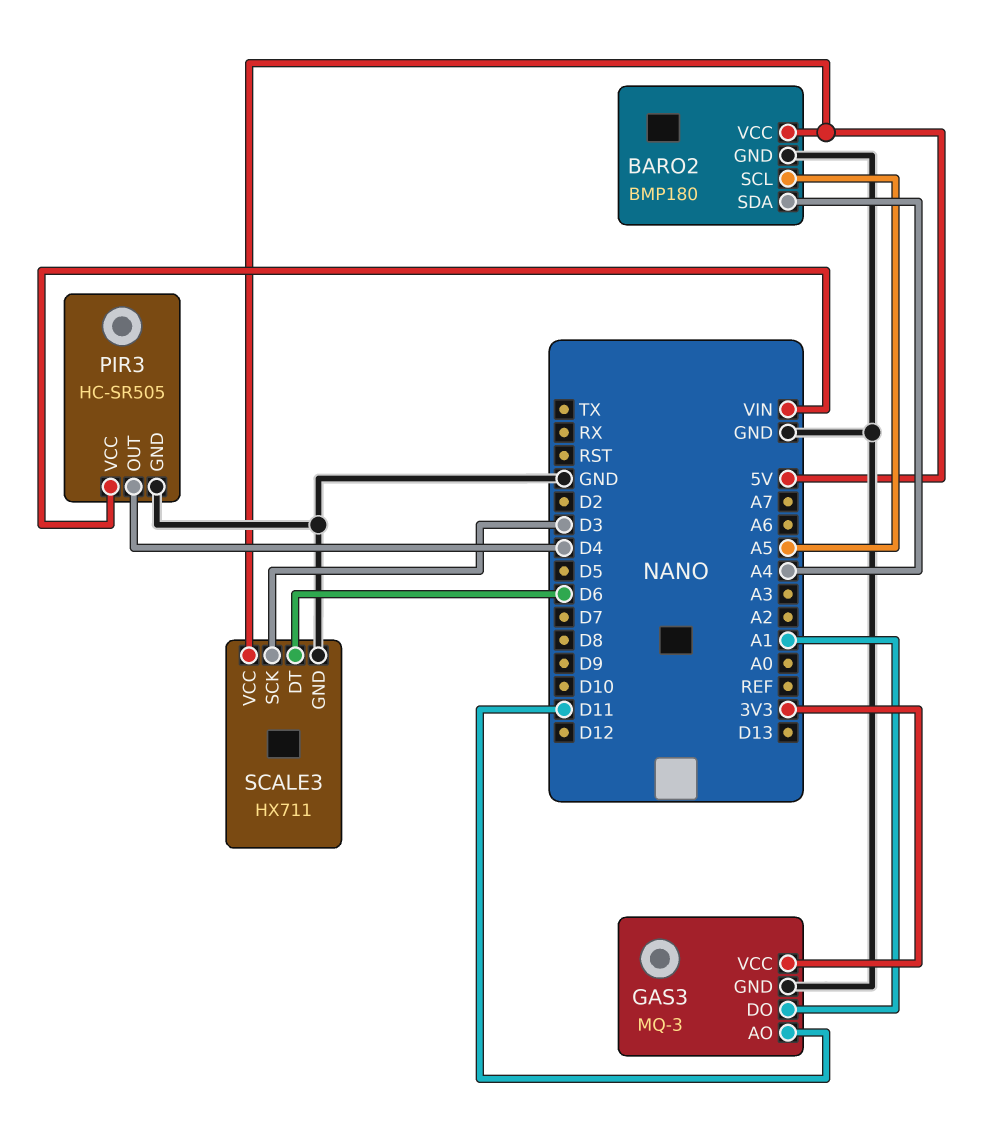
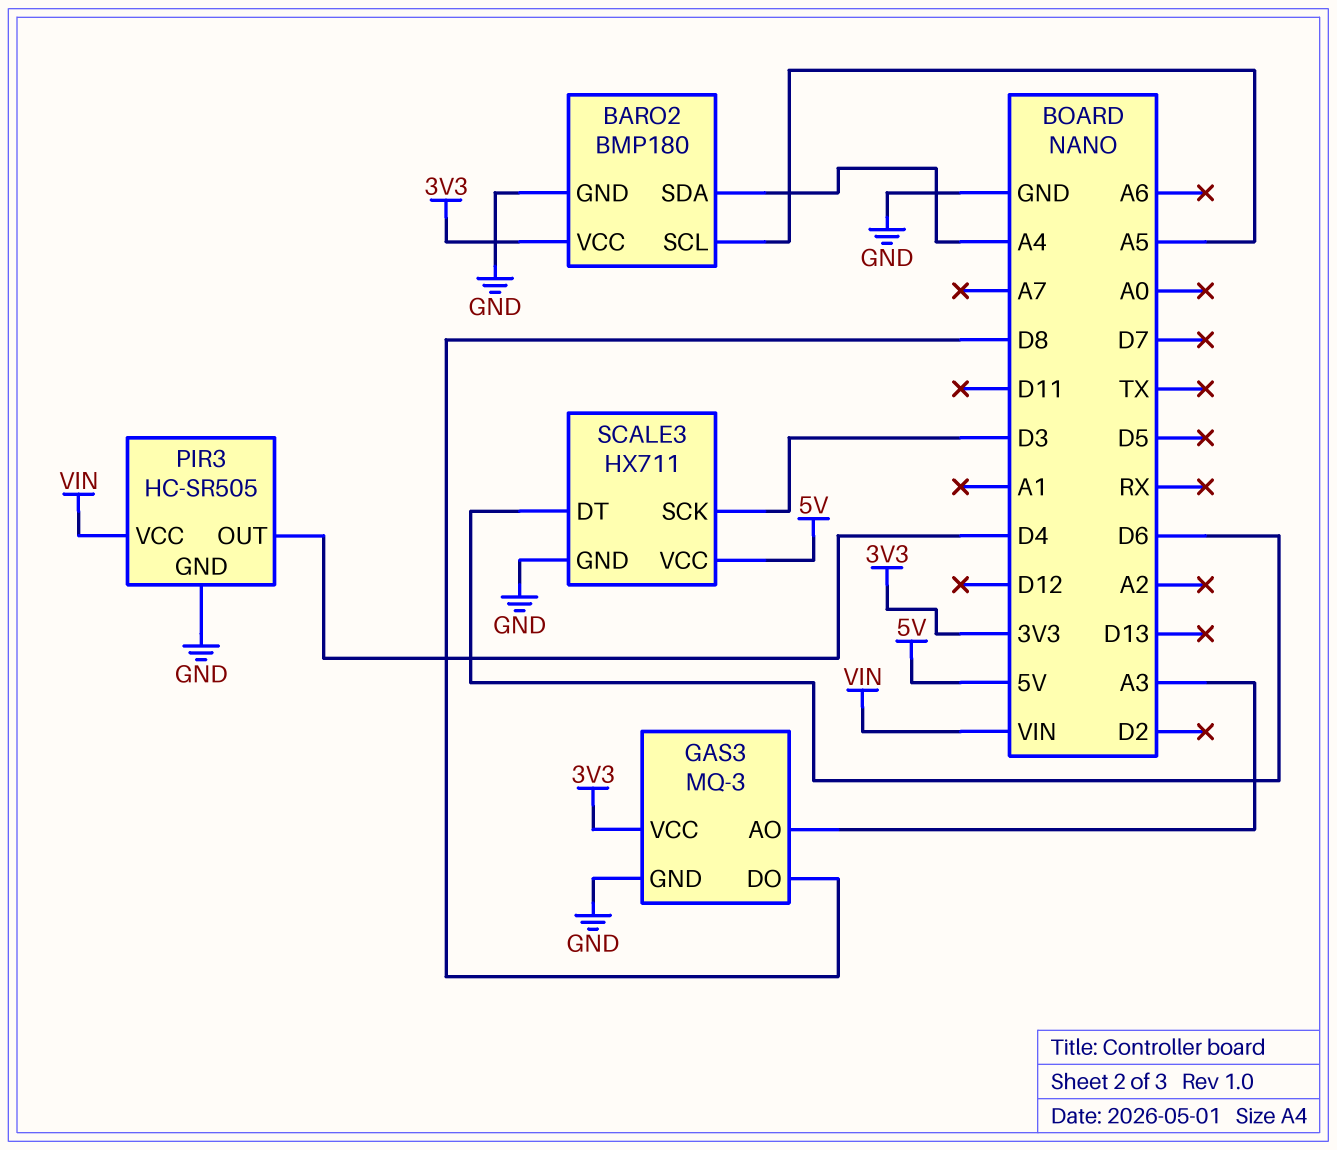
BARO2 pin VCC: 5V -> 3V3
GAS3 pin AO: D11 -> A3
GAS3 pin DO: A1 -> D8

